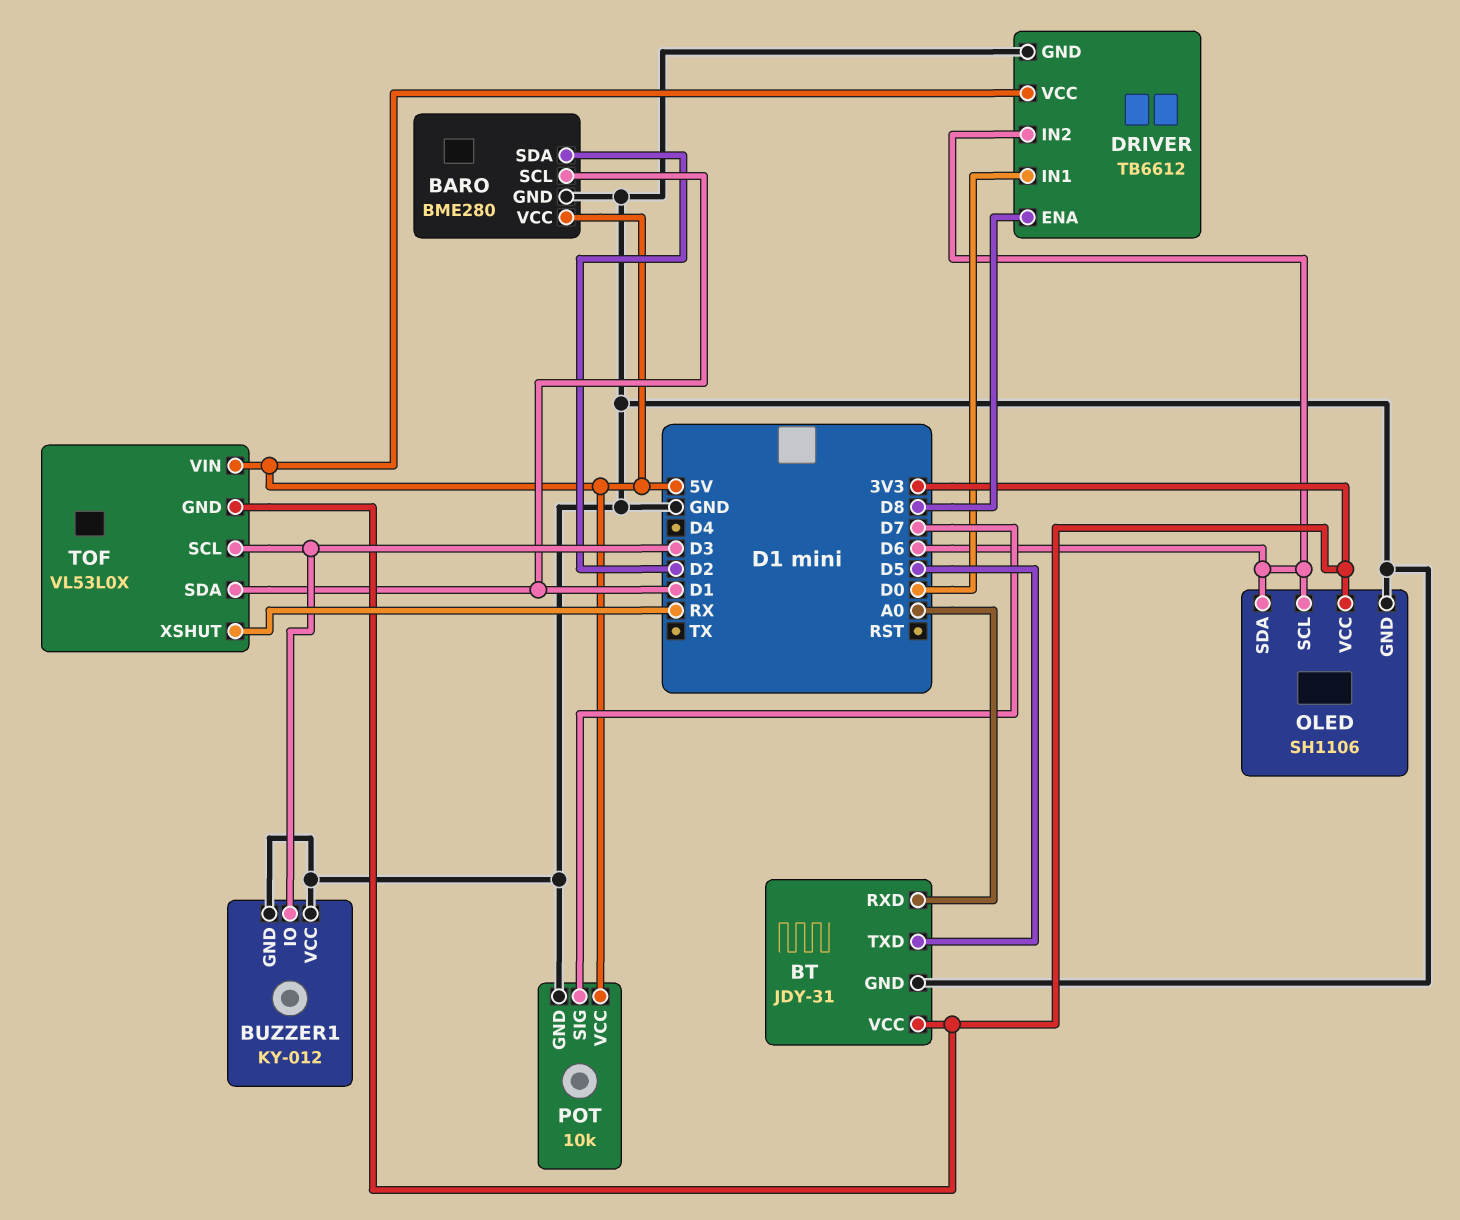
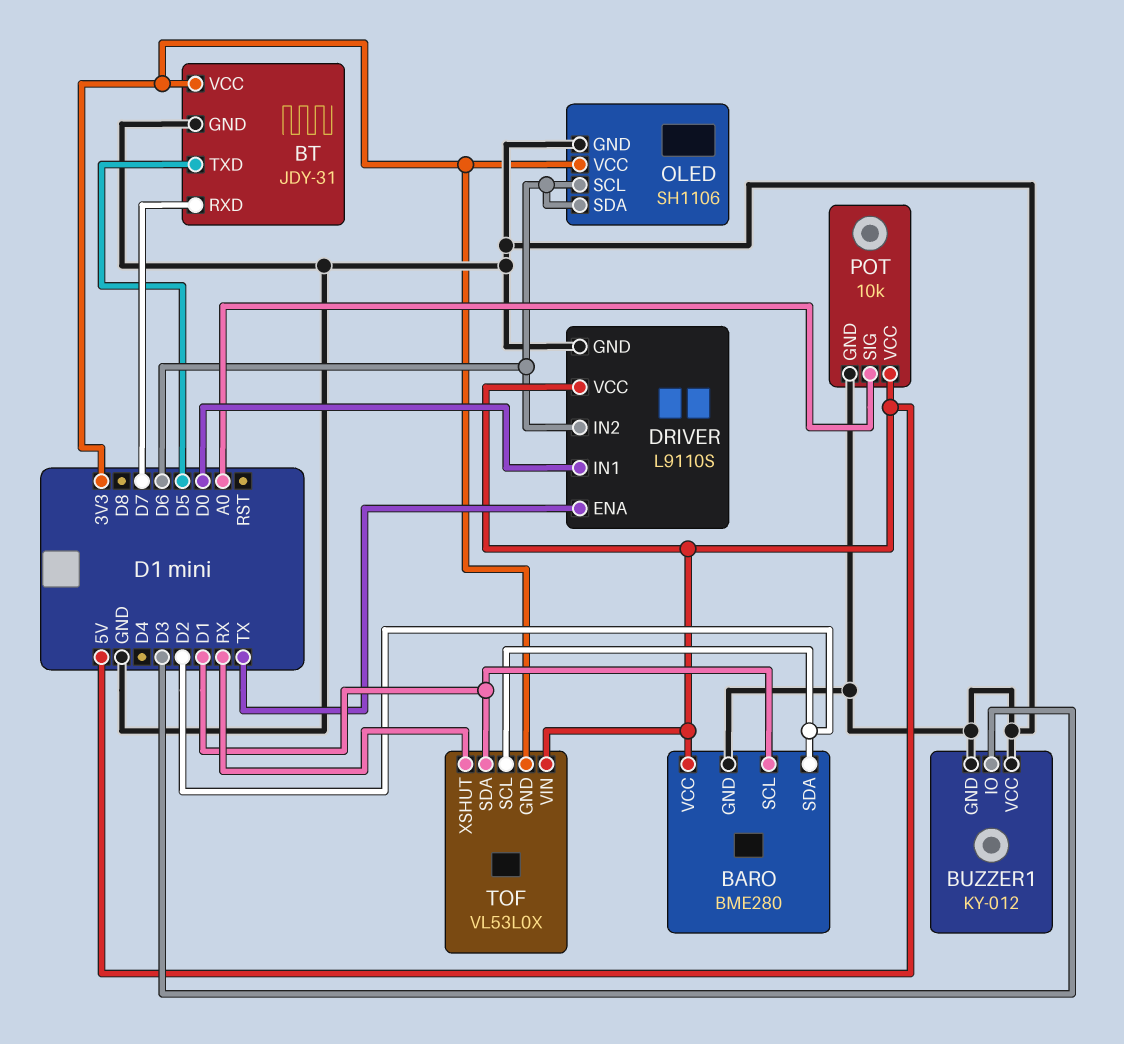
BT pin RXD: A0 -> D7
DRIVER: TB6612 -> L9110S
DRIVER pin ENA: D8 -> TX
POT pin SIG: D7 -> A0
TOF pin SCL: D3 -> D2

